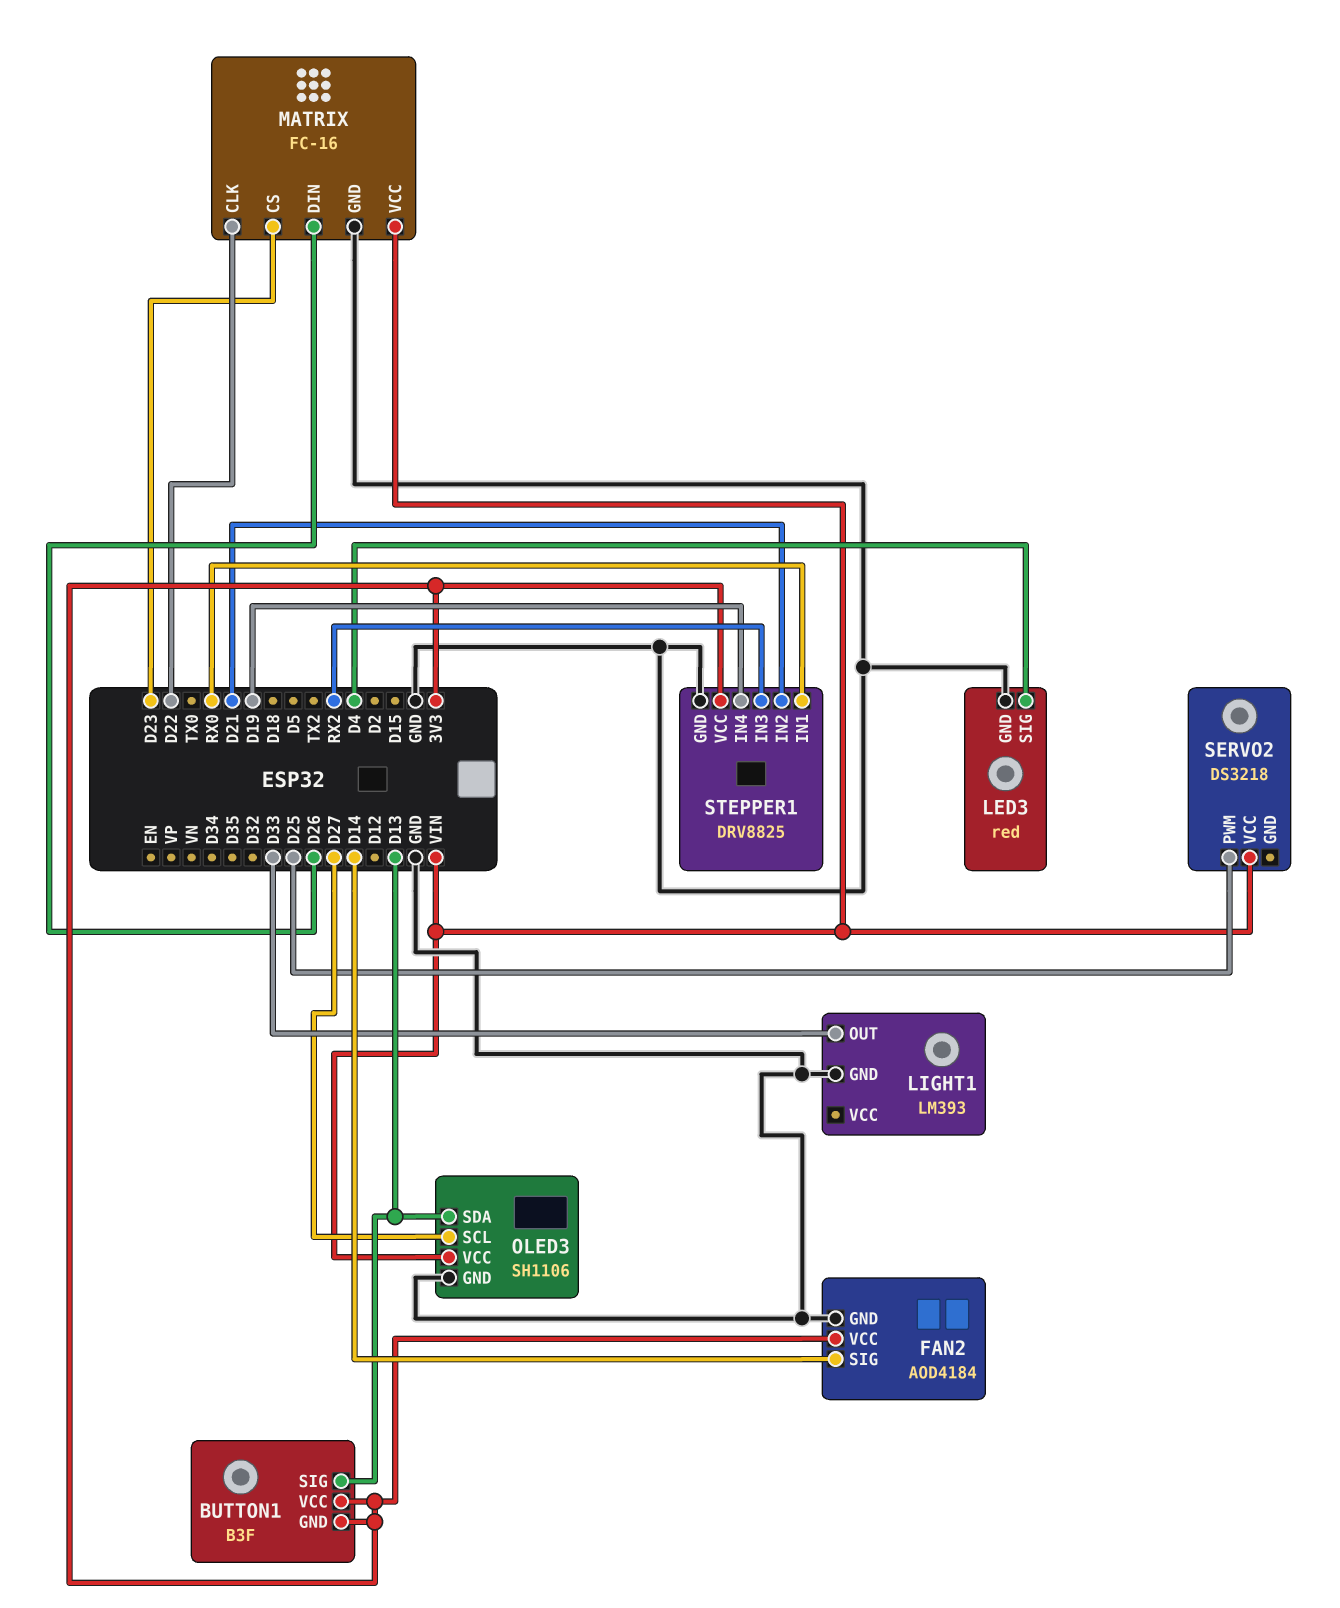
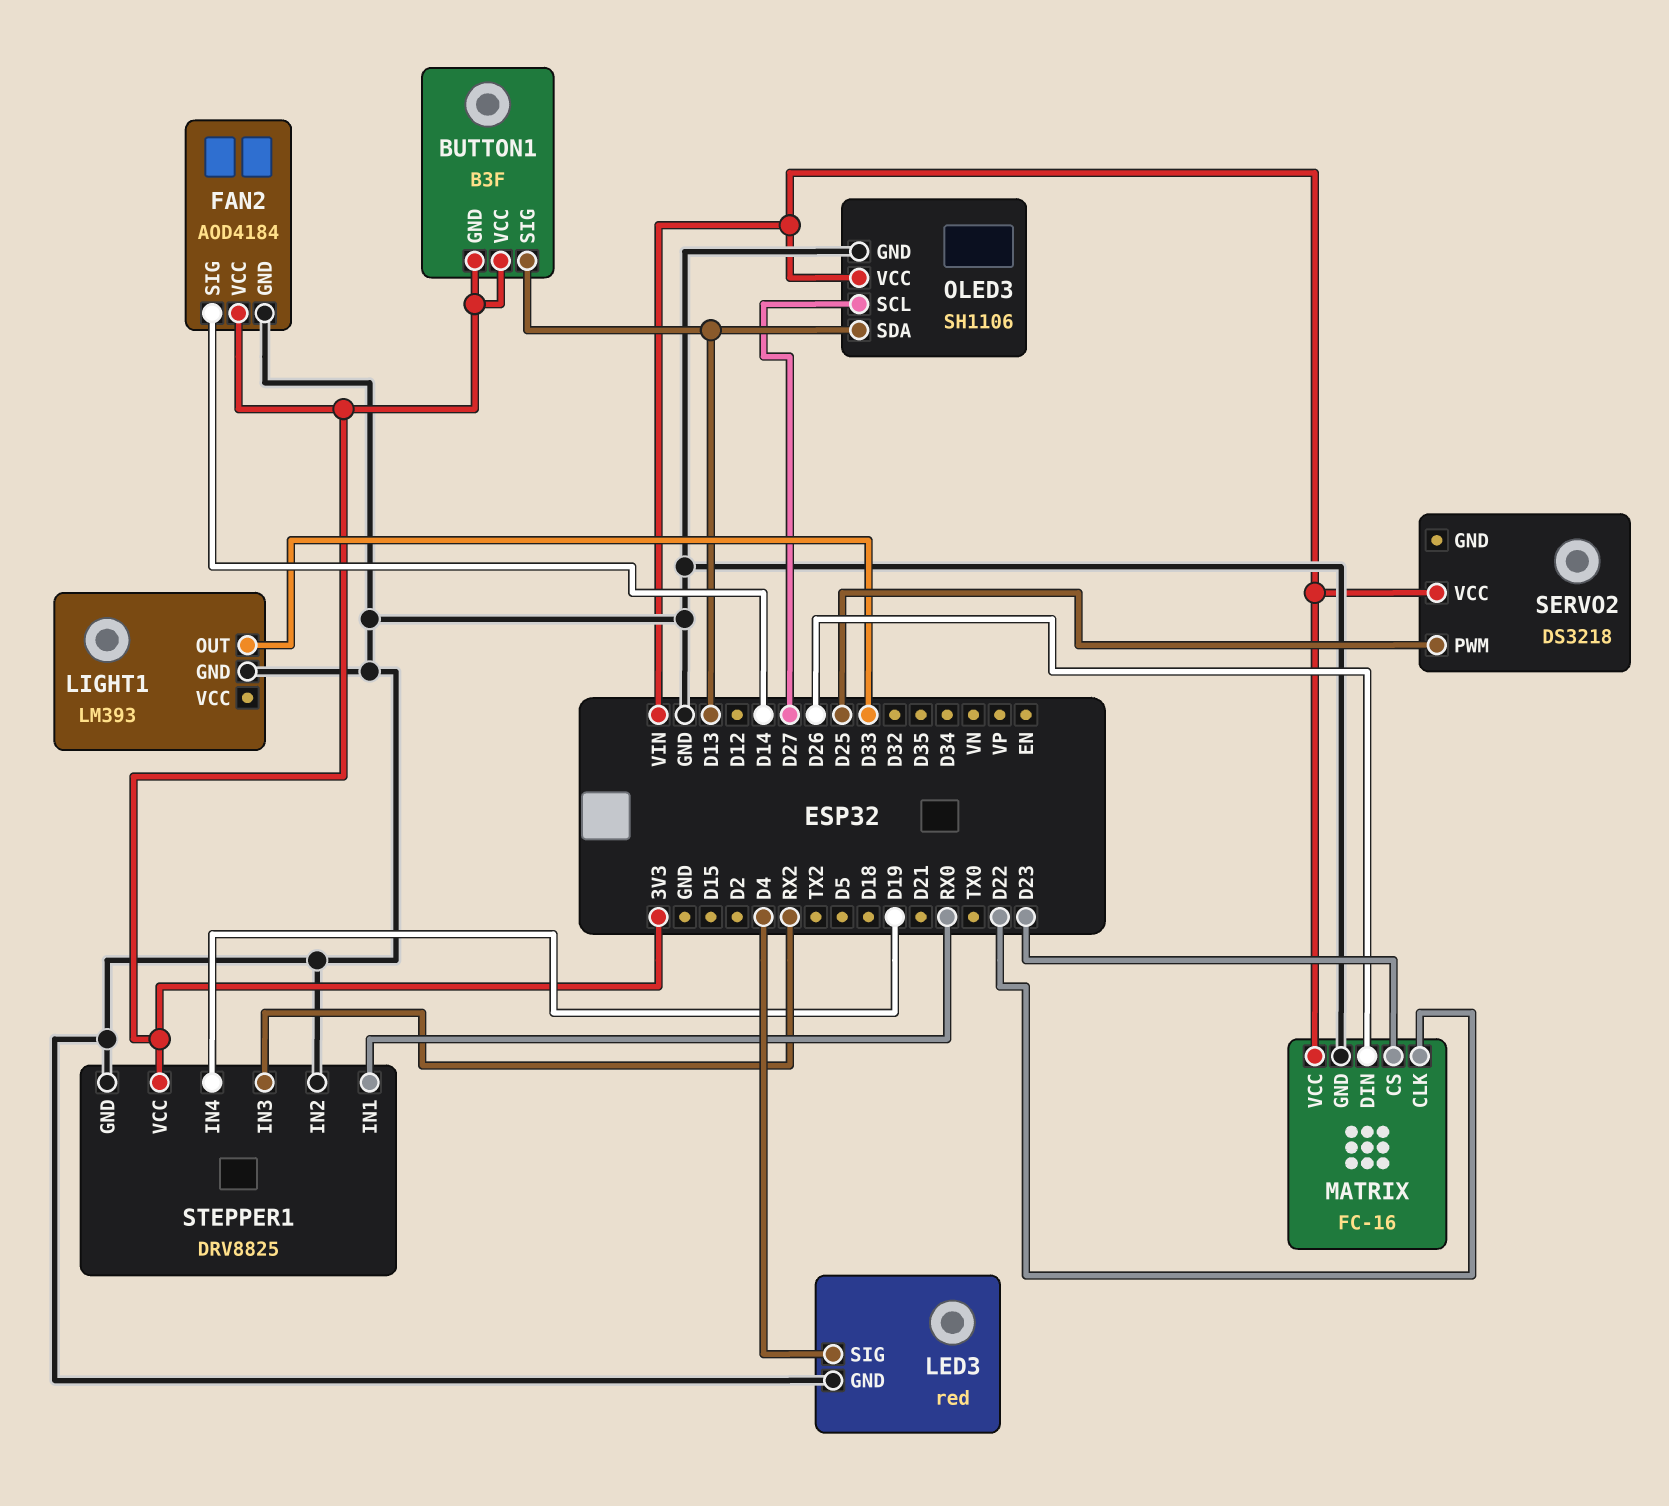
STEPPER1 pin IN2: D21 -> GND

